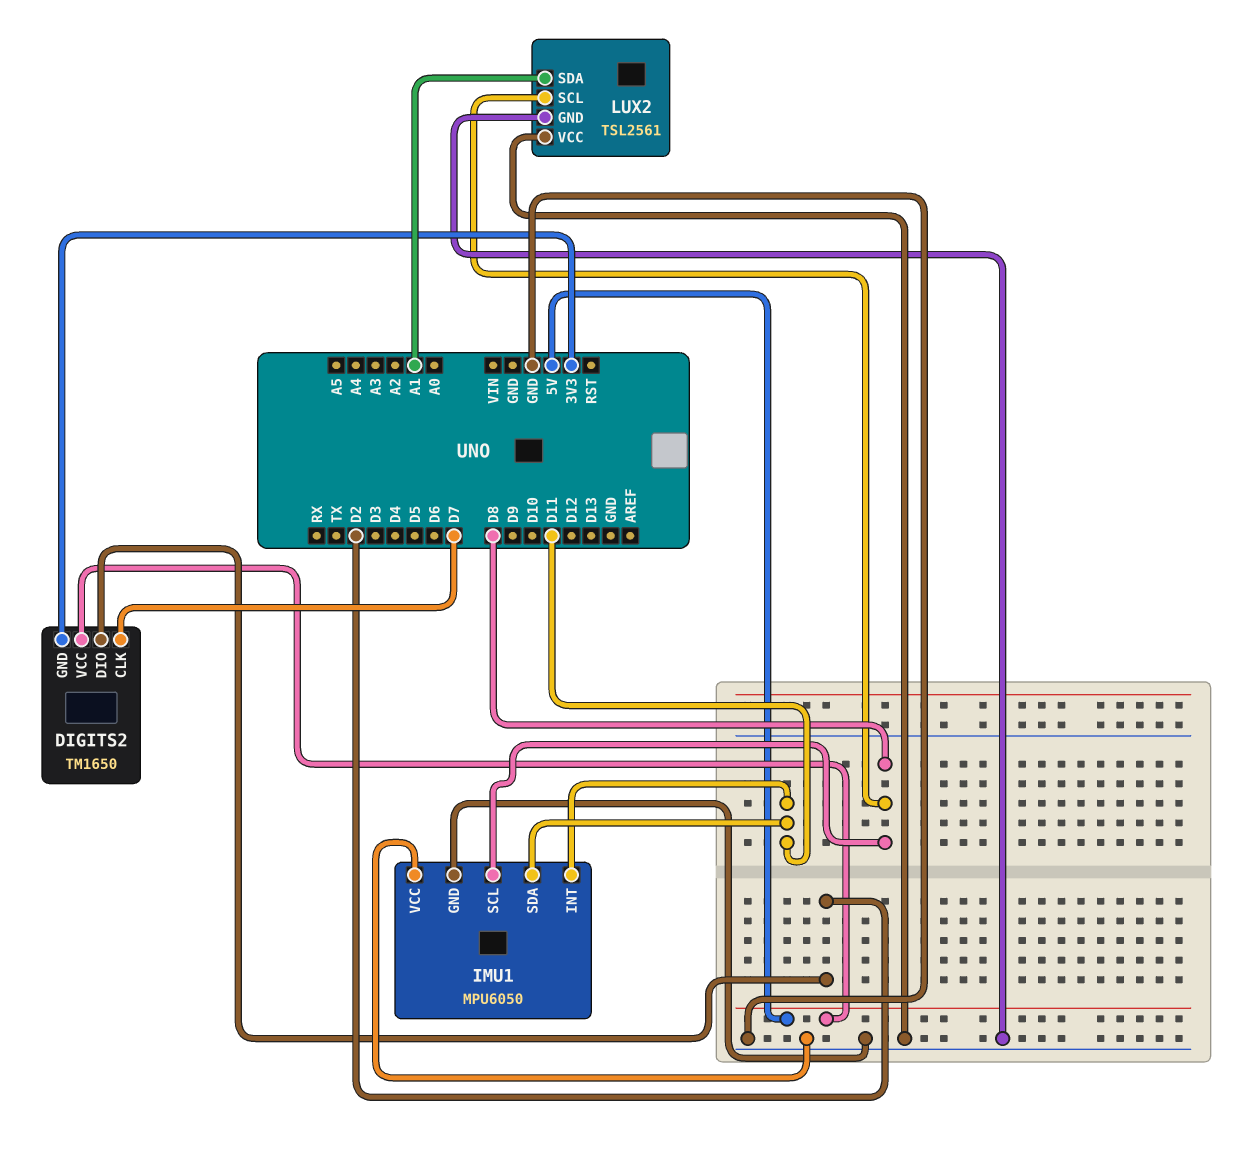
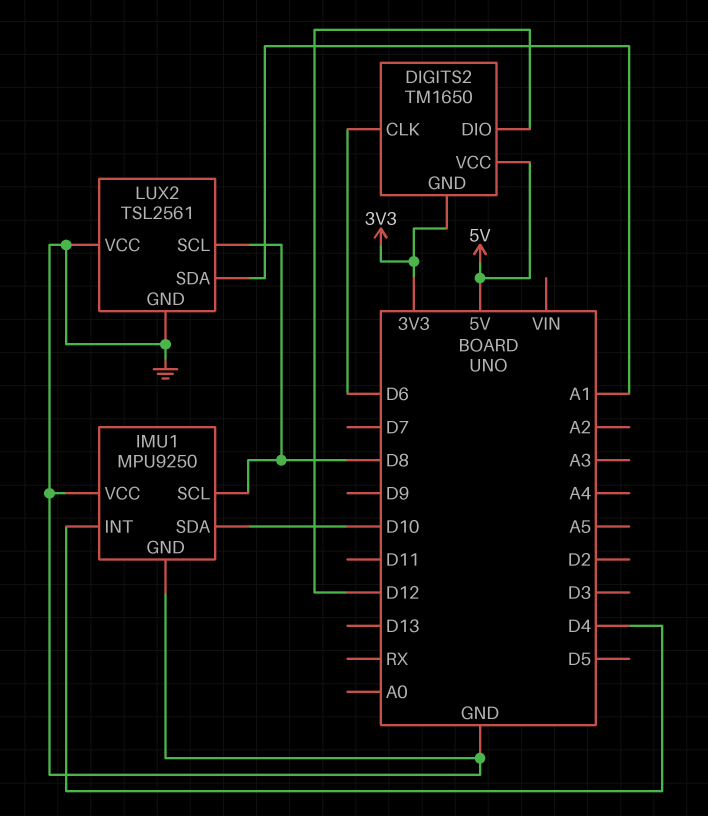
DIGITS2 pin CLK: D7 -> D6
DIGITS2 pin DIO: D2 -> D12
IMU1: MPU6050 -> MPU9250
IMU1 pin INT: D11 -> D4
IMU1 pin SDA: D11 -> D10

